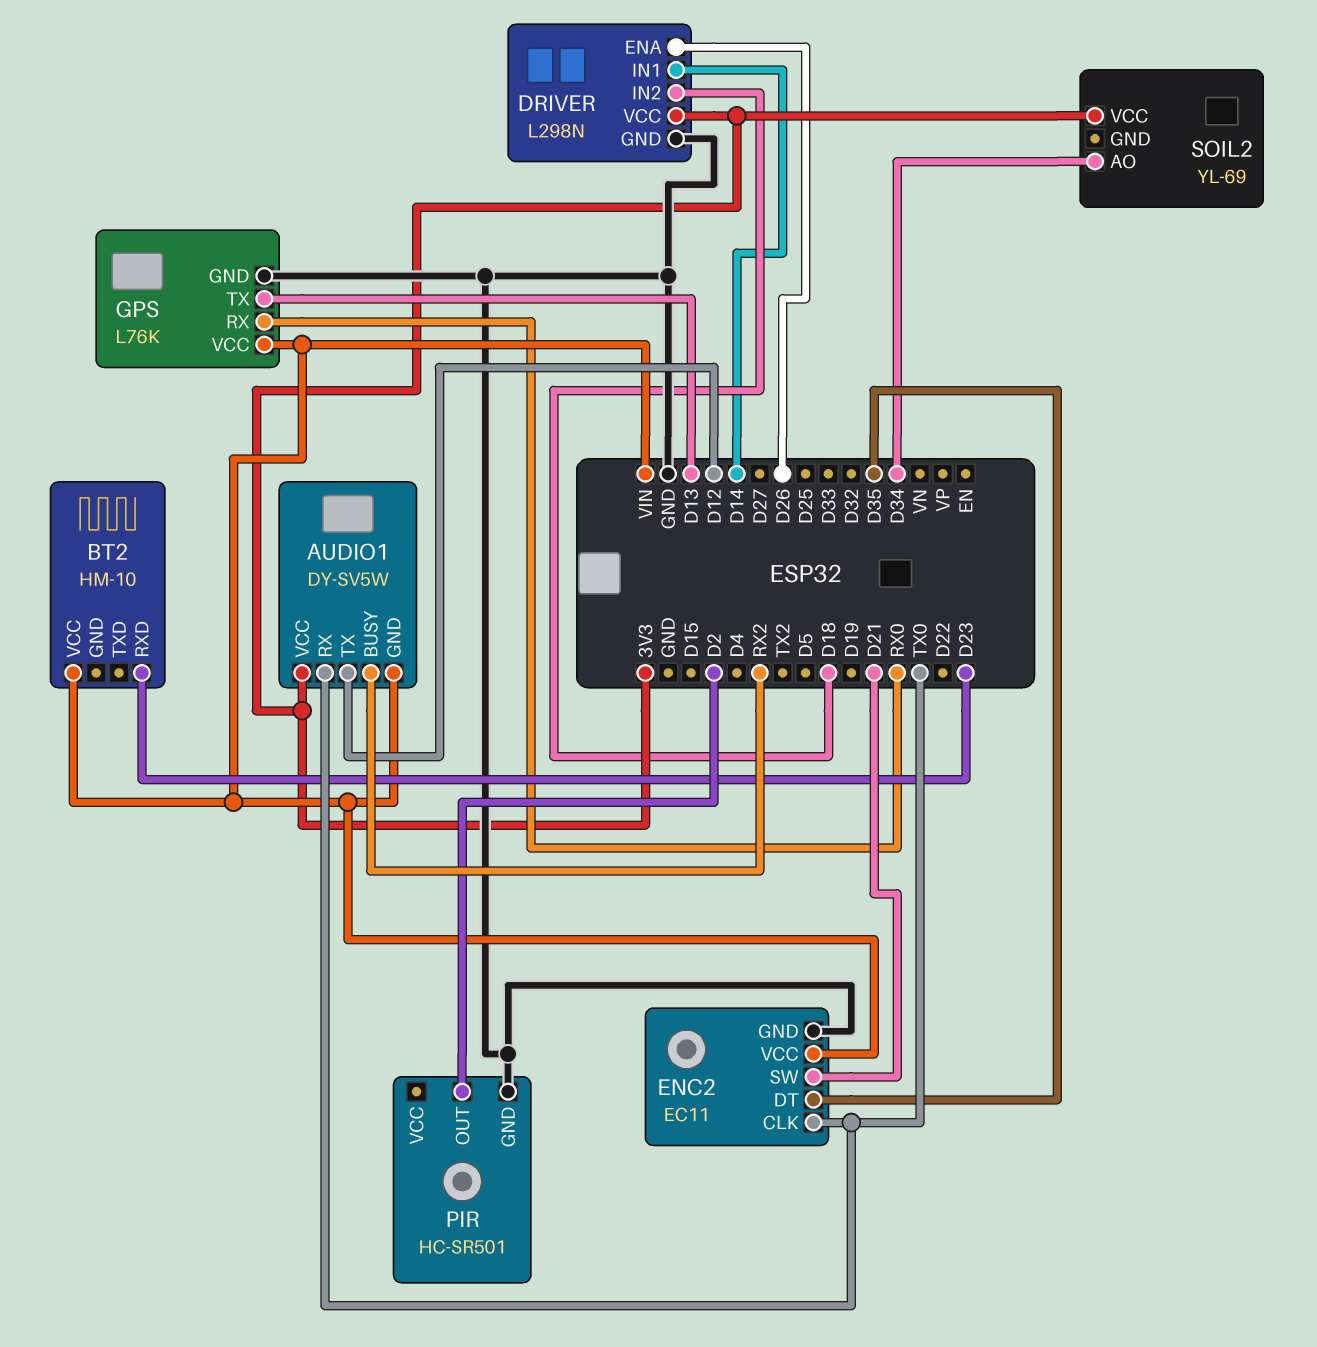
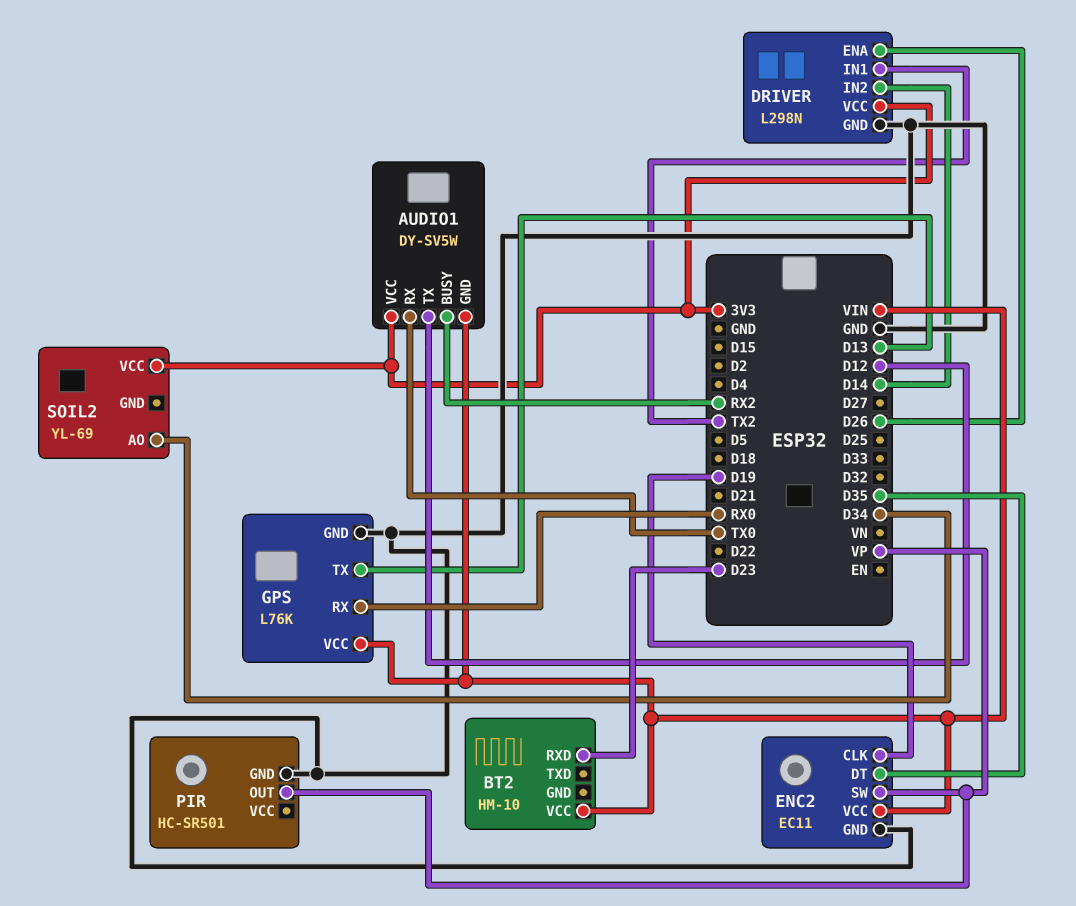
DRIVER pin IN1: D14 -> TX2
DRIVER pin IN2: D18 -> D14
ENC2 pin CLK: TX0 -> D19
ENC2 pin SW: D21 -> VP
PIR pin OUT: D2 -> VP

